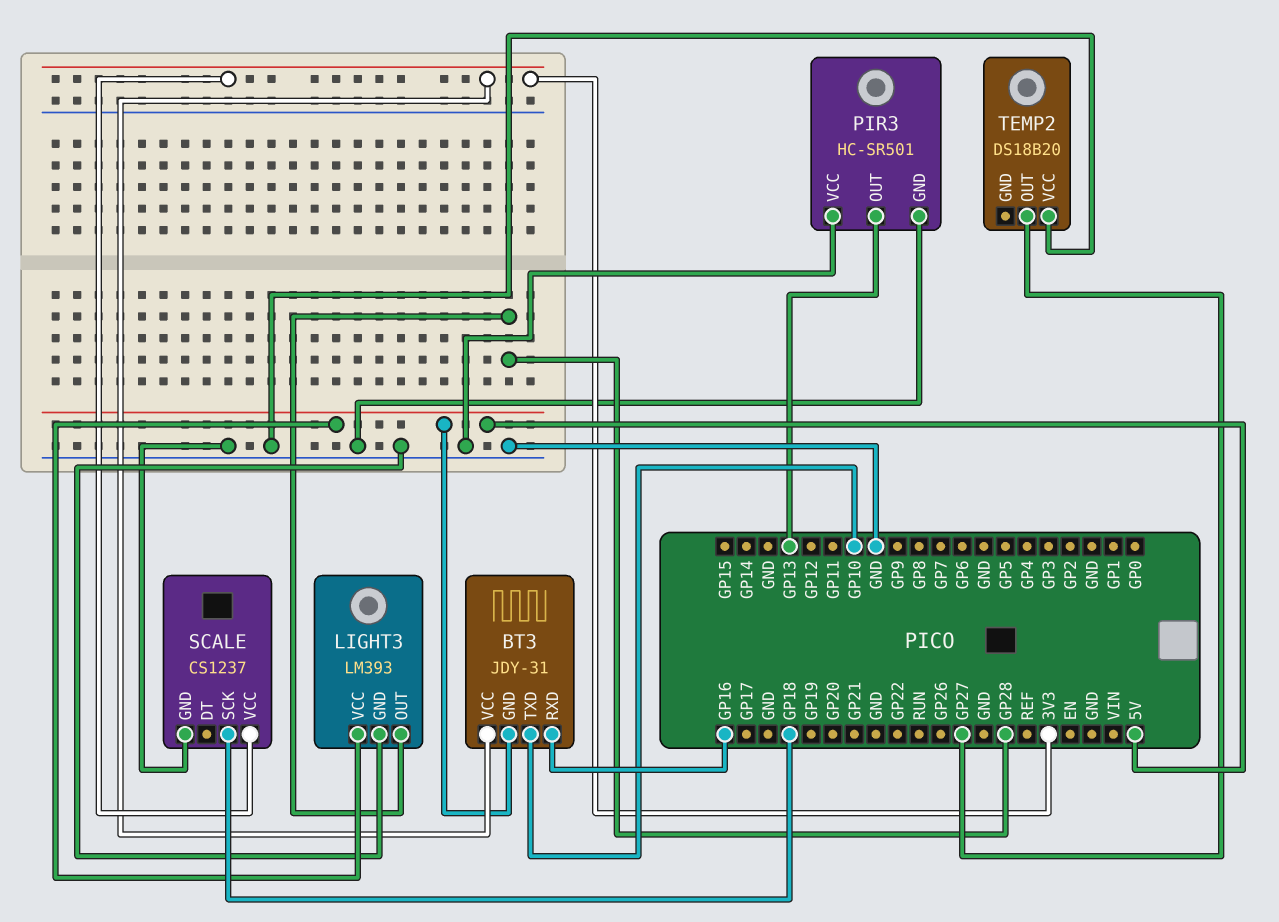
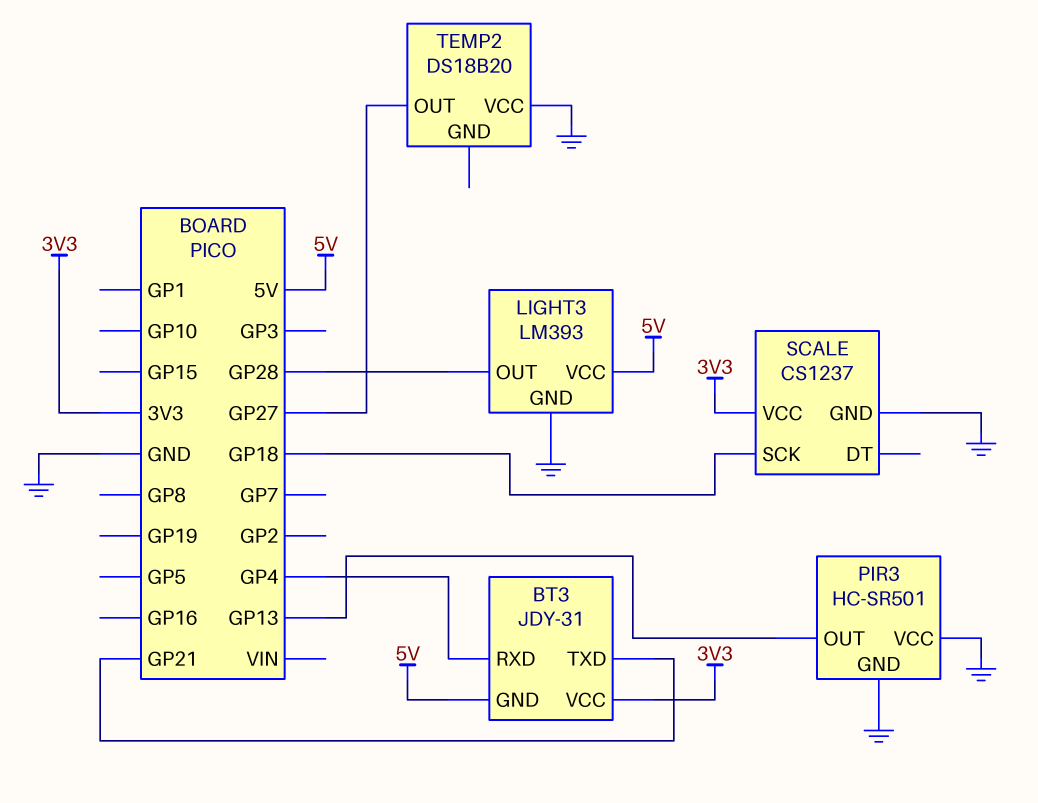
BT3 pin RXD: GP16 -> GP4
BT3 pin TXD: GP10 -> GP21

